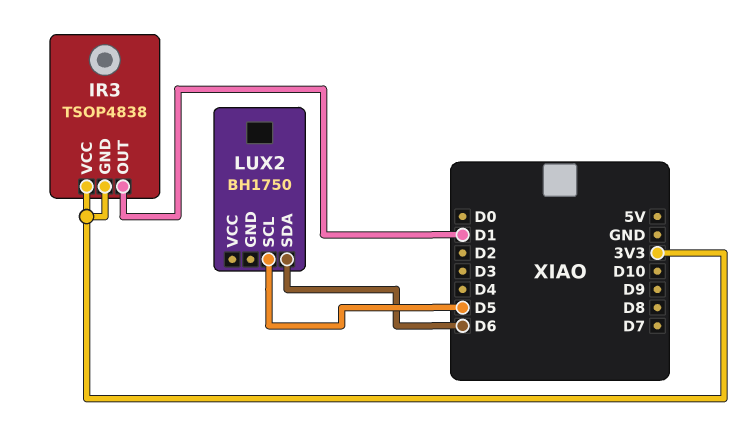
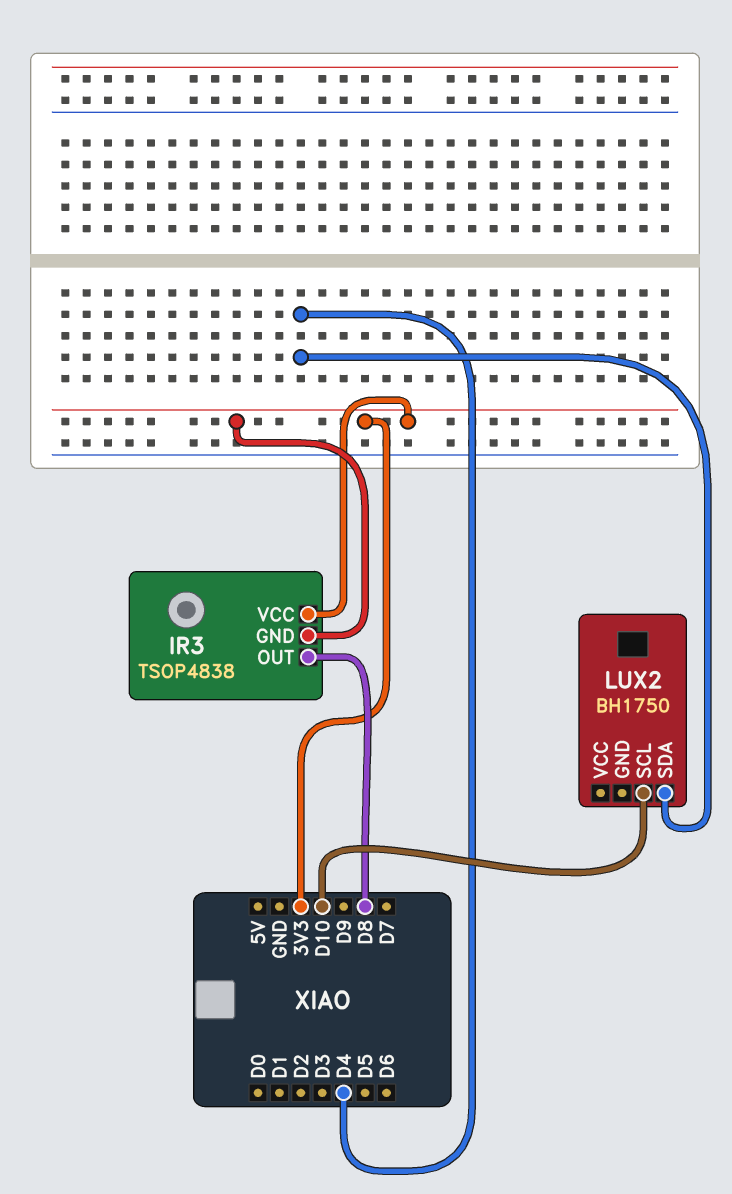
IR3 pin OUT: D1 -> D8
LUX2 pin SCL: D5 -> D10
LUX2 pin SDA: D6 -> D4

